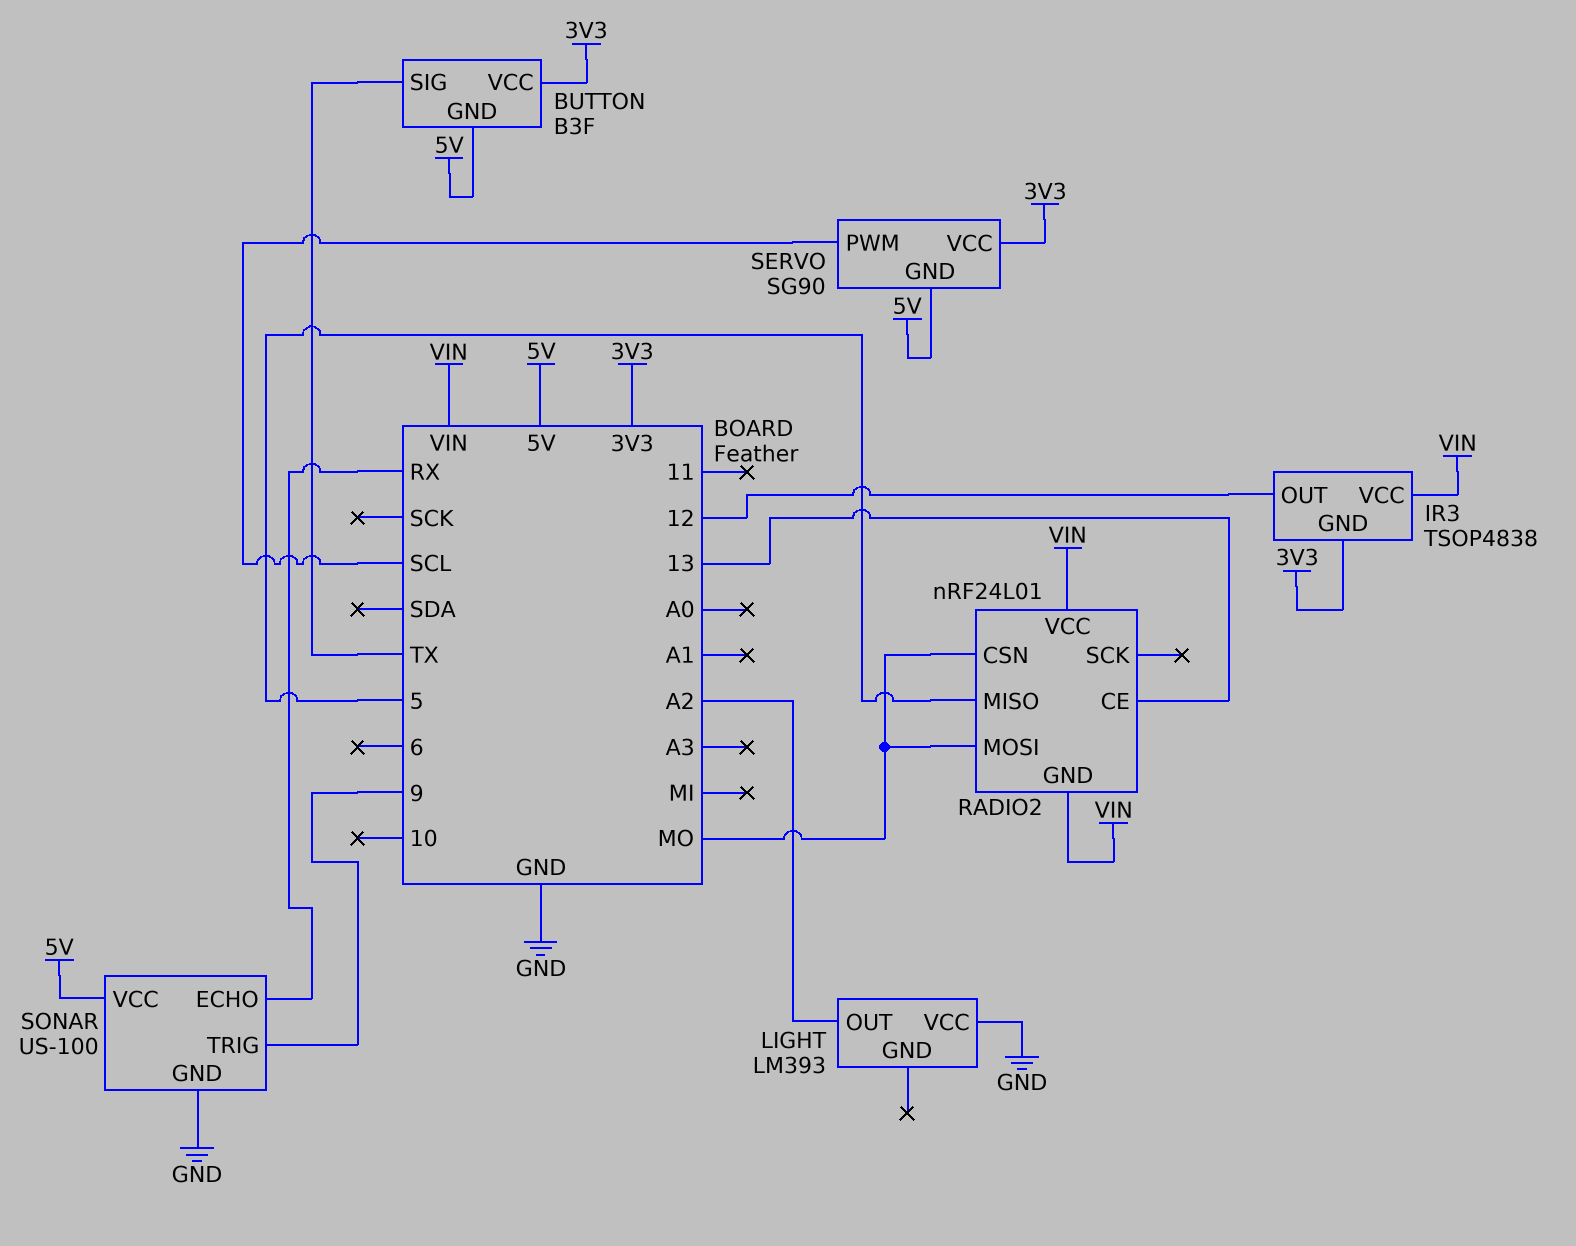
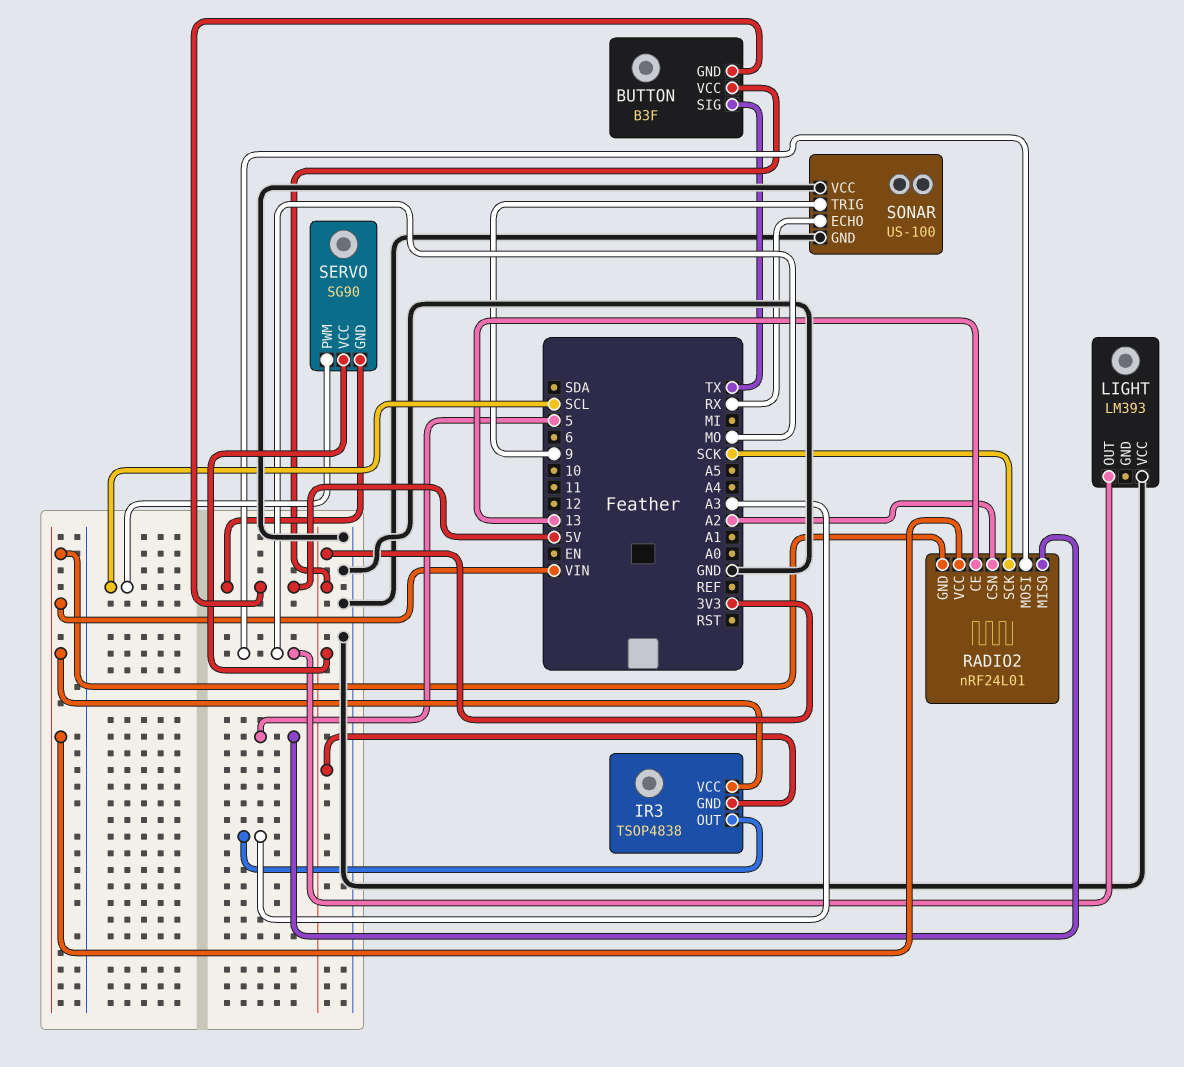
IR3 pin OUT: 12 -> A3
LIGHT pin OUT: A2 -> MO
RADIO2 pin CSN: MO -> A2
RADIO2 pin SCK: none -> SCK
SONAR pin VCC: 5V -> GND

